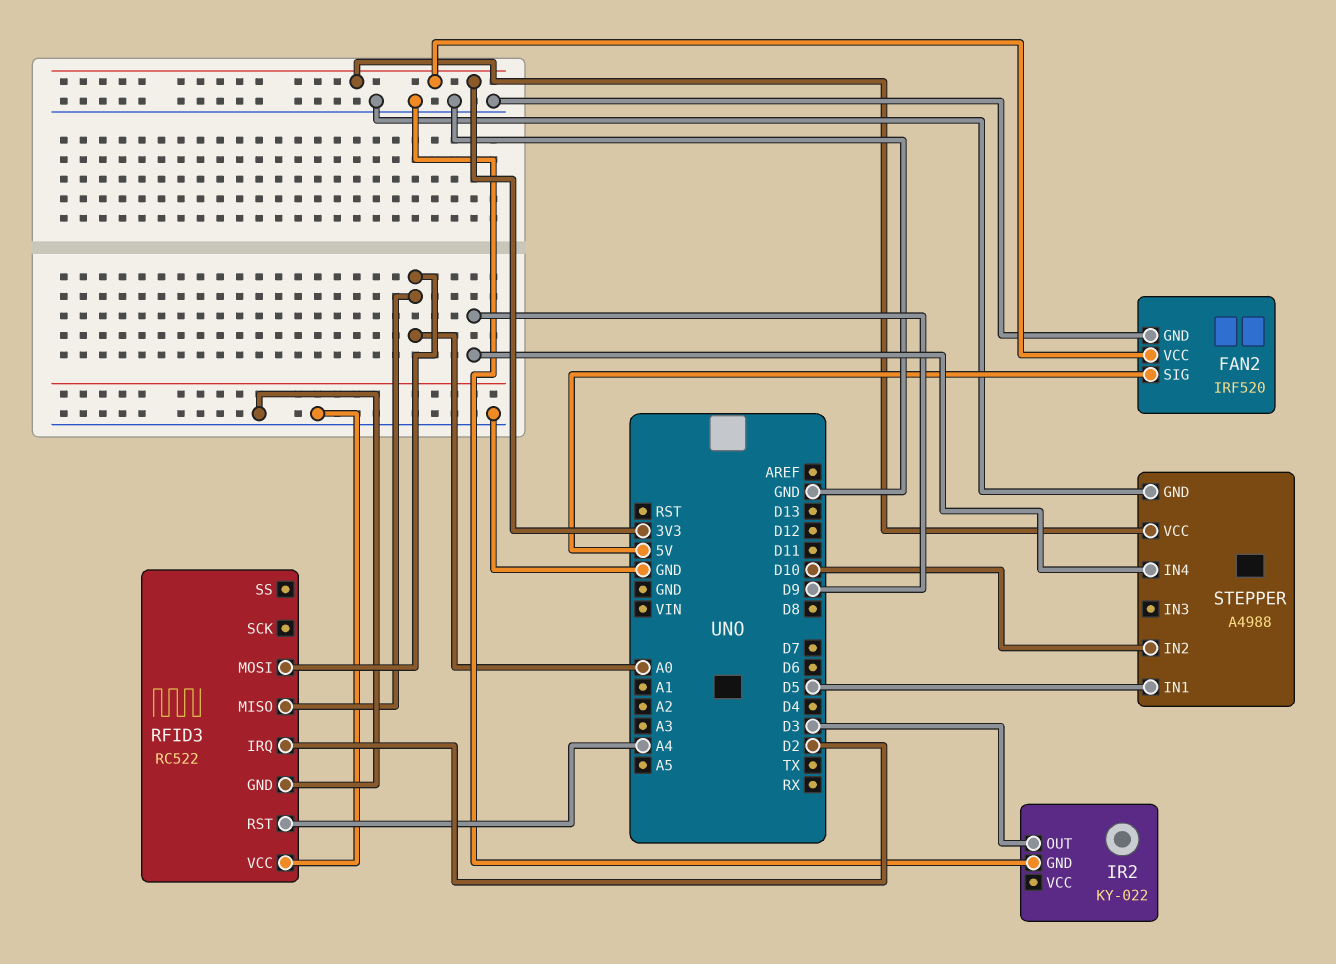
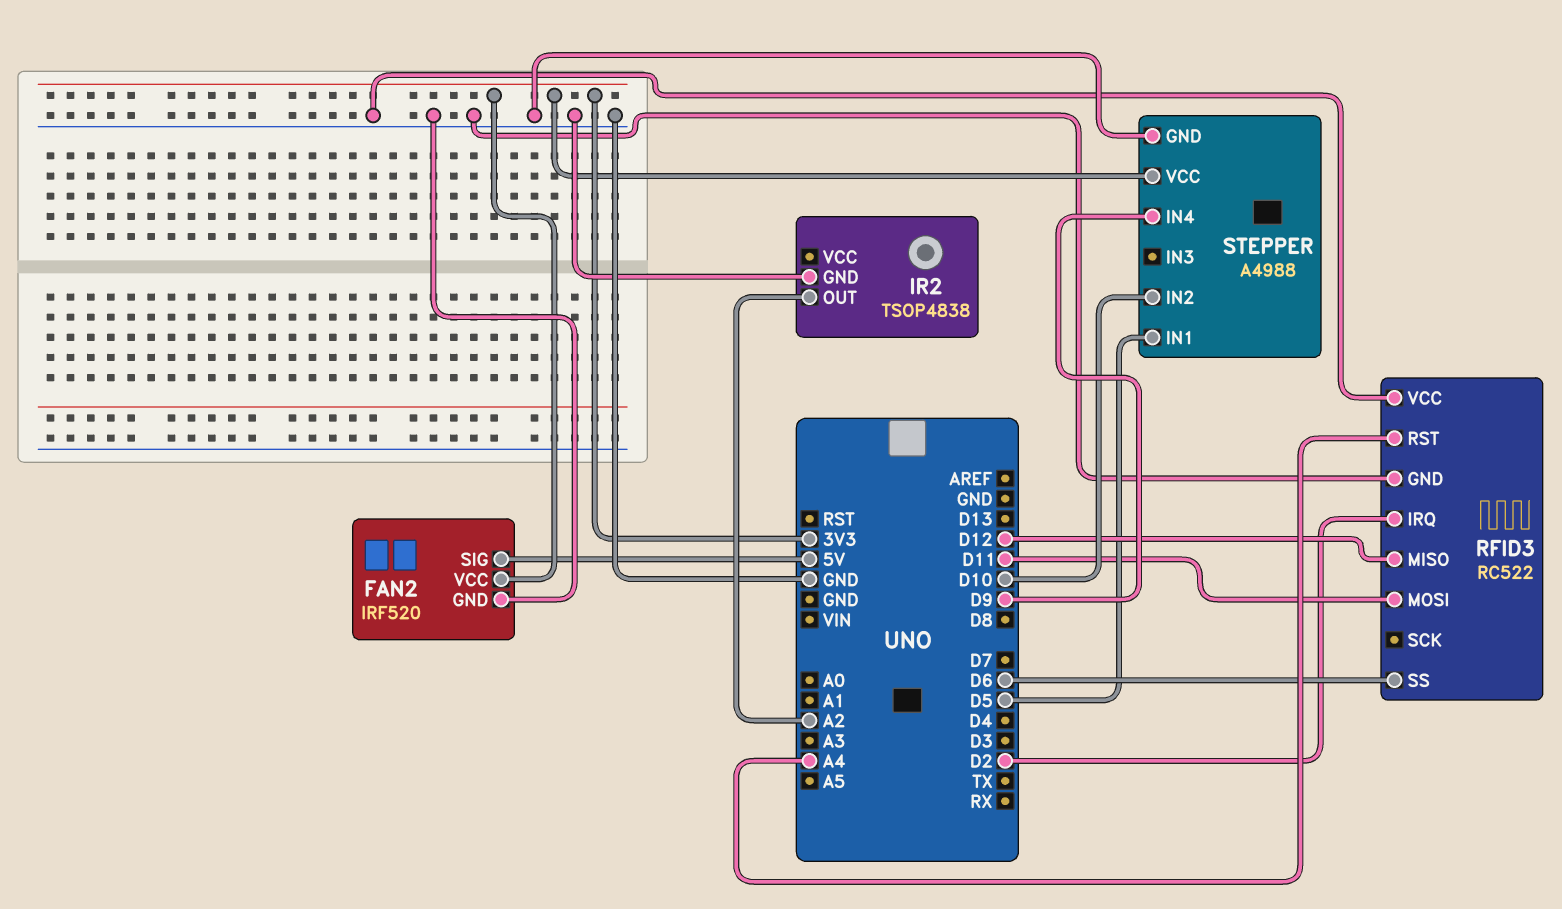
IR2: KY-022 -> TSOP4838
IR2 pin OUT: D3 -> A2
RFID3 pin MISO: A0 -> D12
RFID3 pin MOSI: A0 -> D11
RFID3 pin SS: none -> D6

